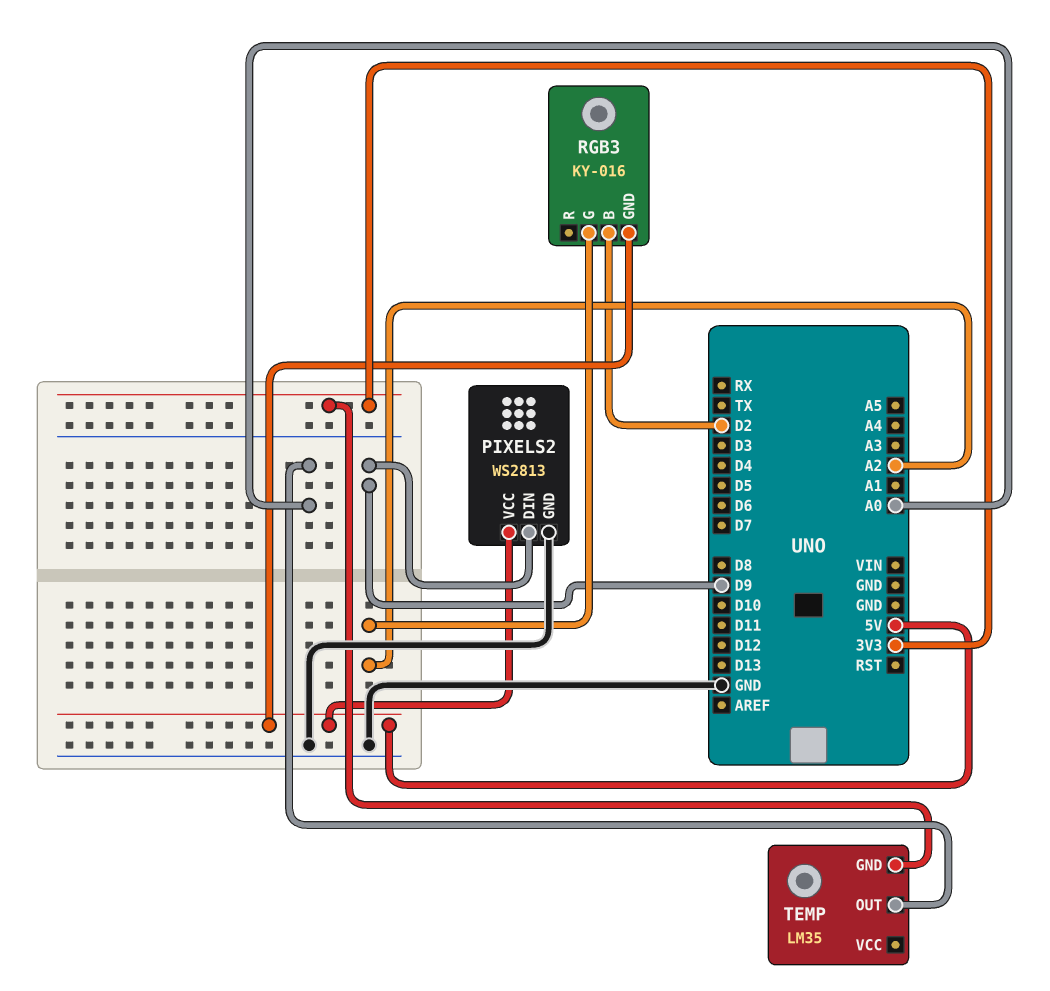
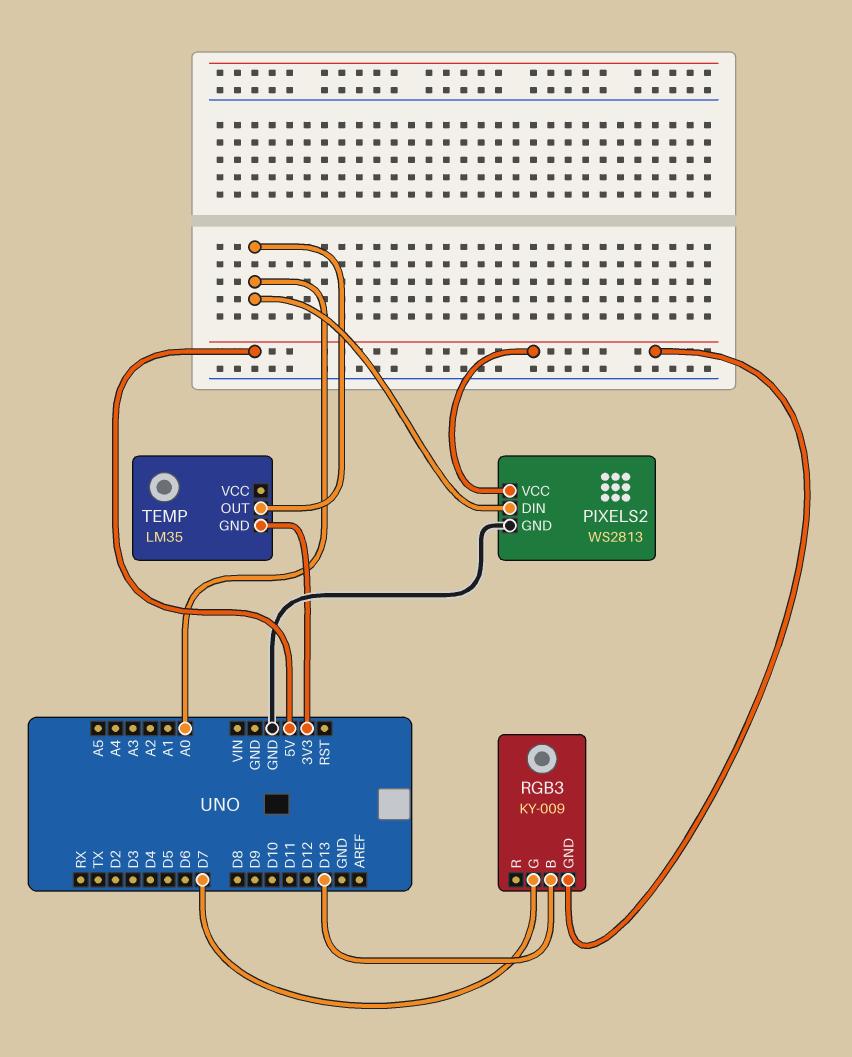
PIXELS2 pin DIN: D9 -> A0
RGB3: KY-016 -> KY-009
RGB3 pin B: D2 -> D13
RGB3 pin G: A2 -> D7

